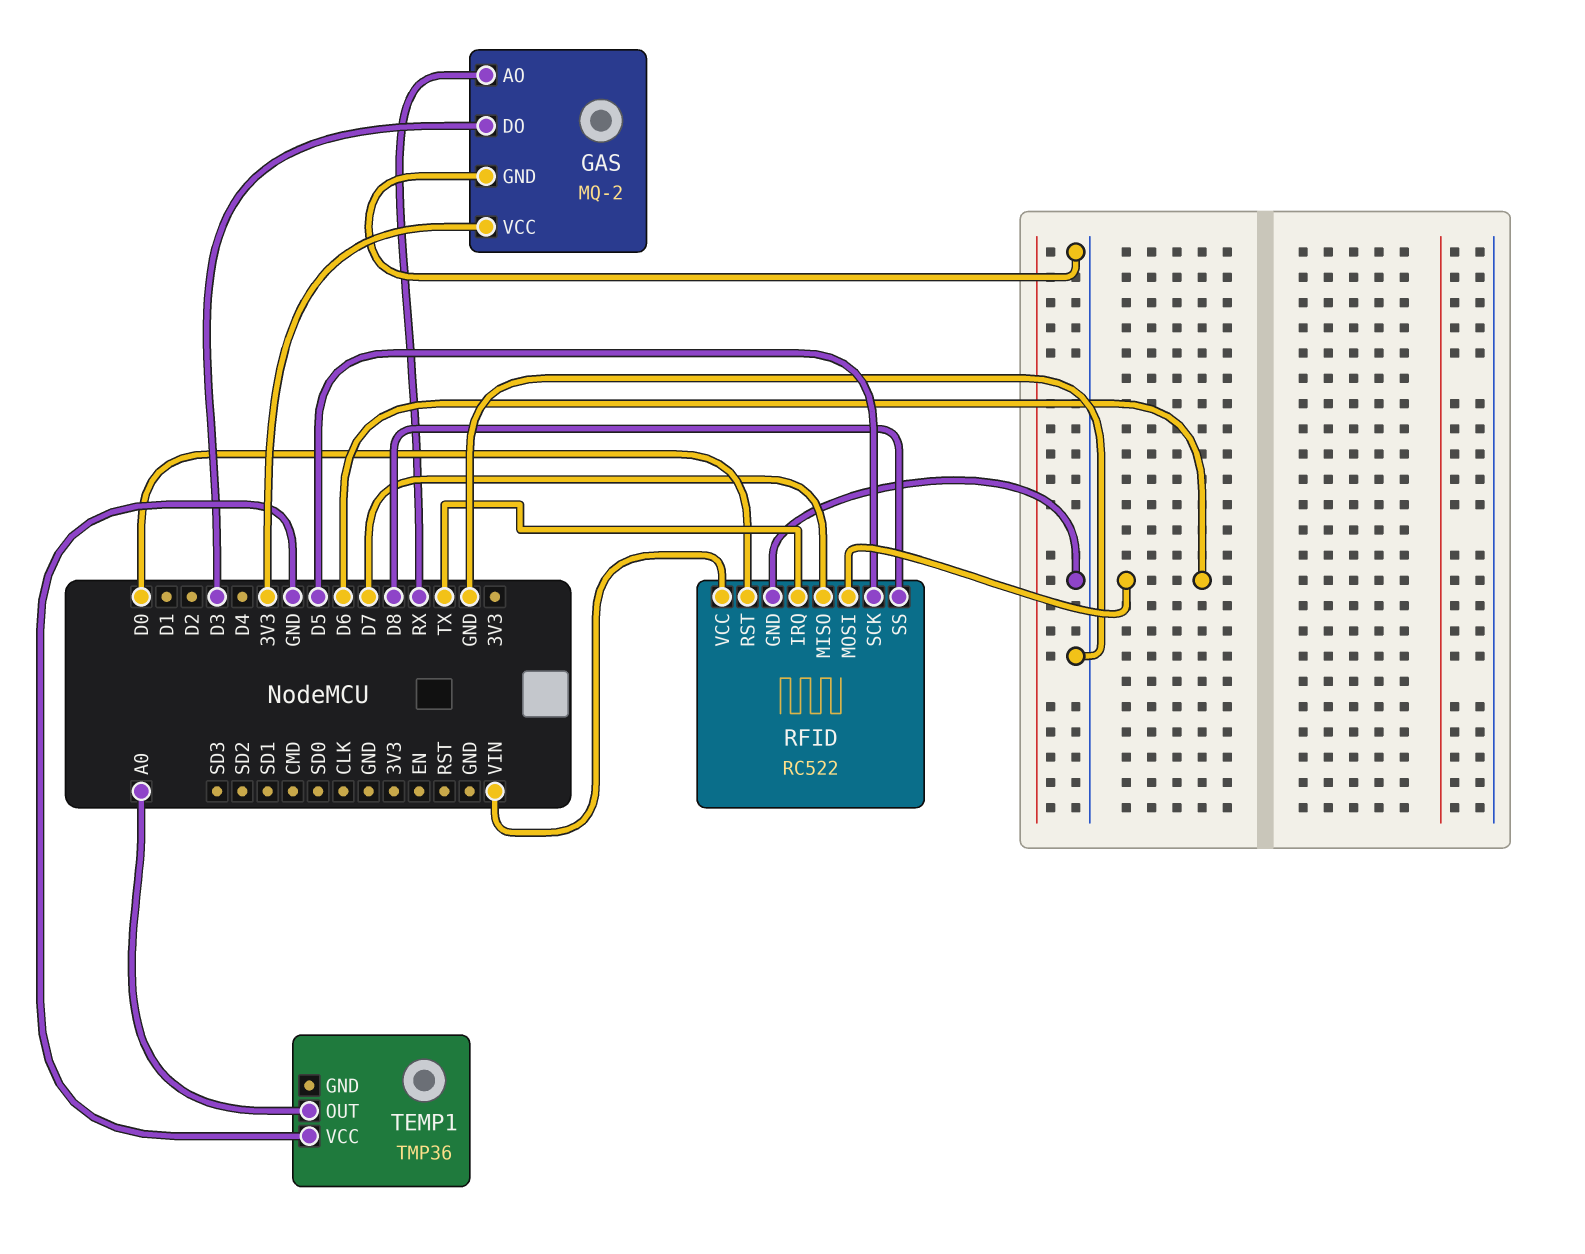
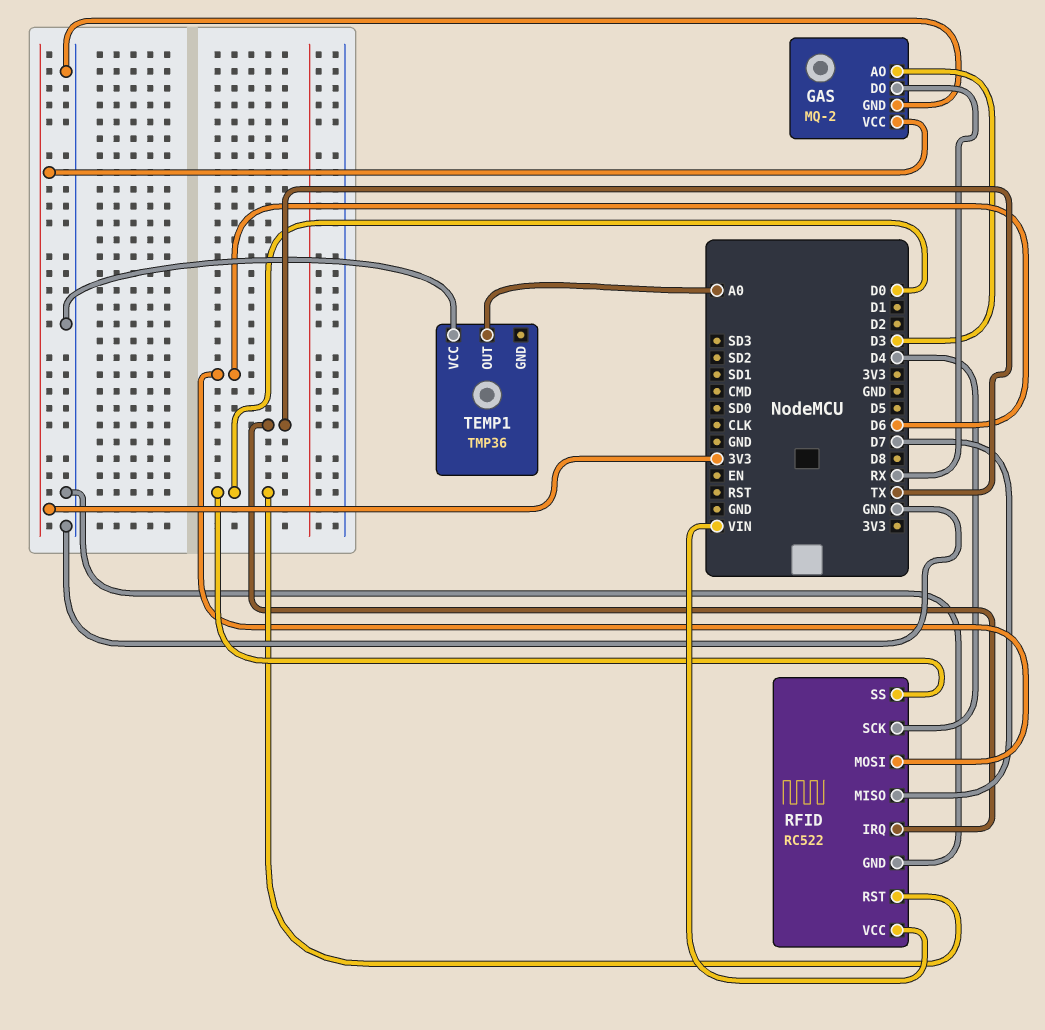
GAS pin AO: RX -> D3
GAS pin DO: D3 -> RX
RFID pin SCK: D5 -> D4
RFID pin SS: D8 -> D0

